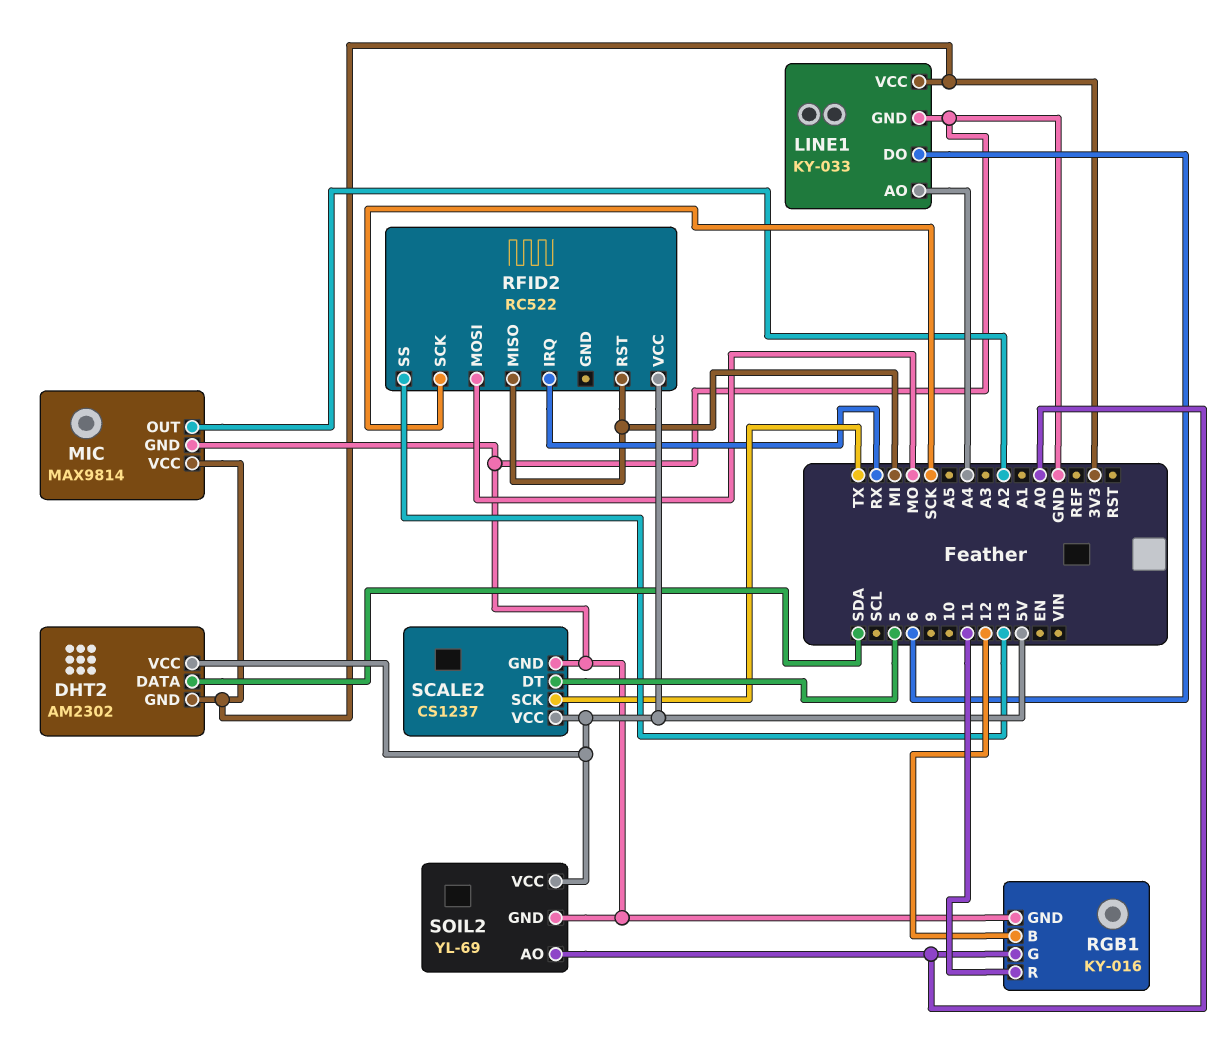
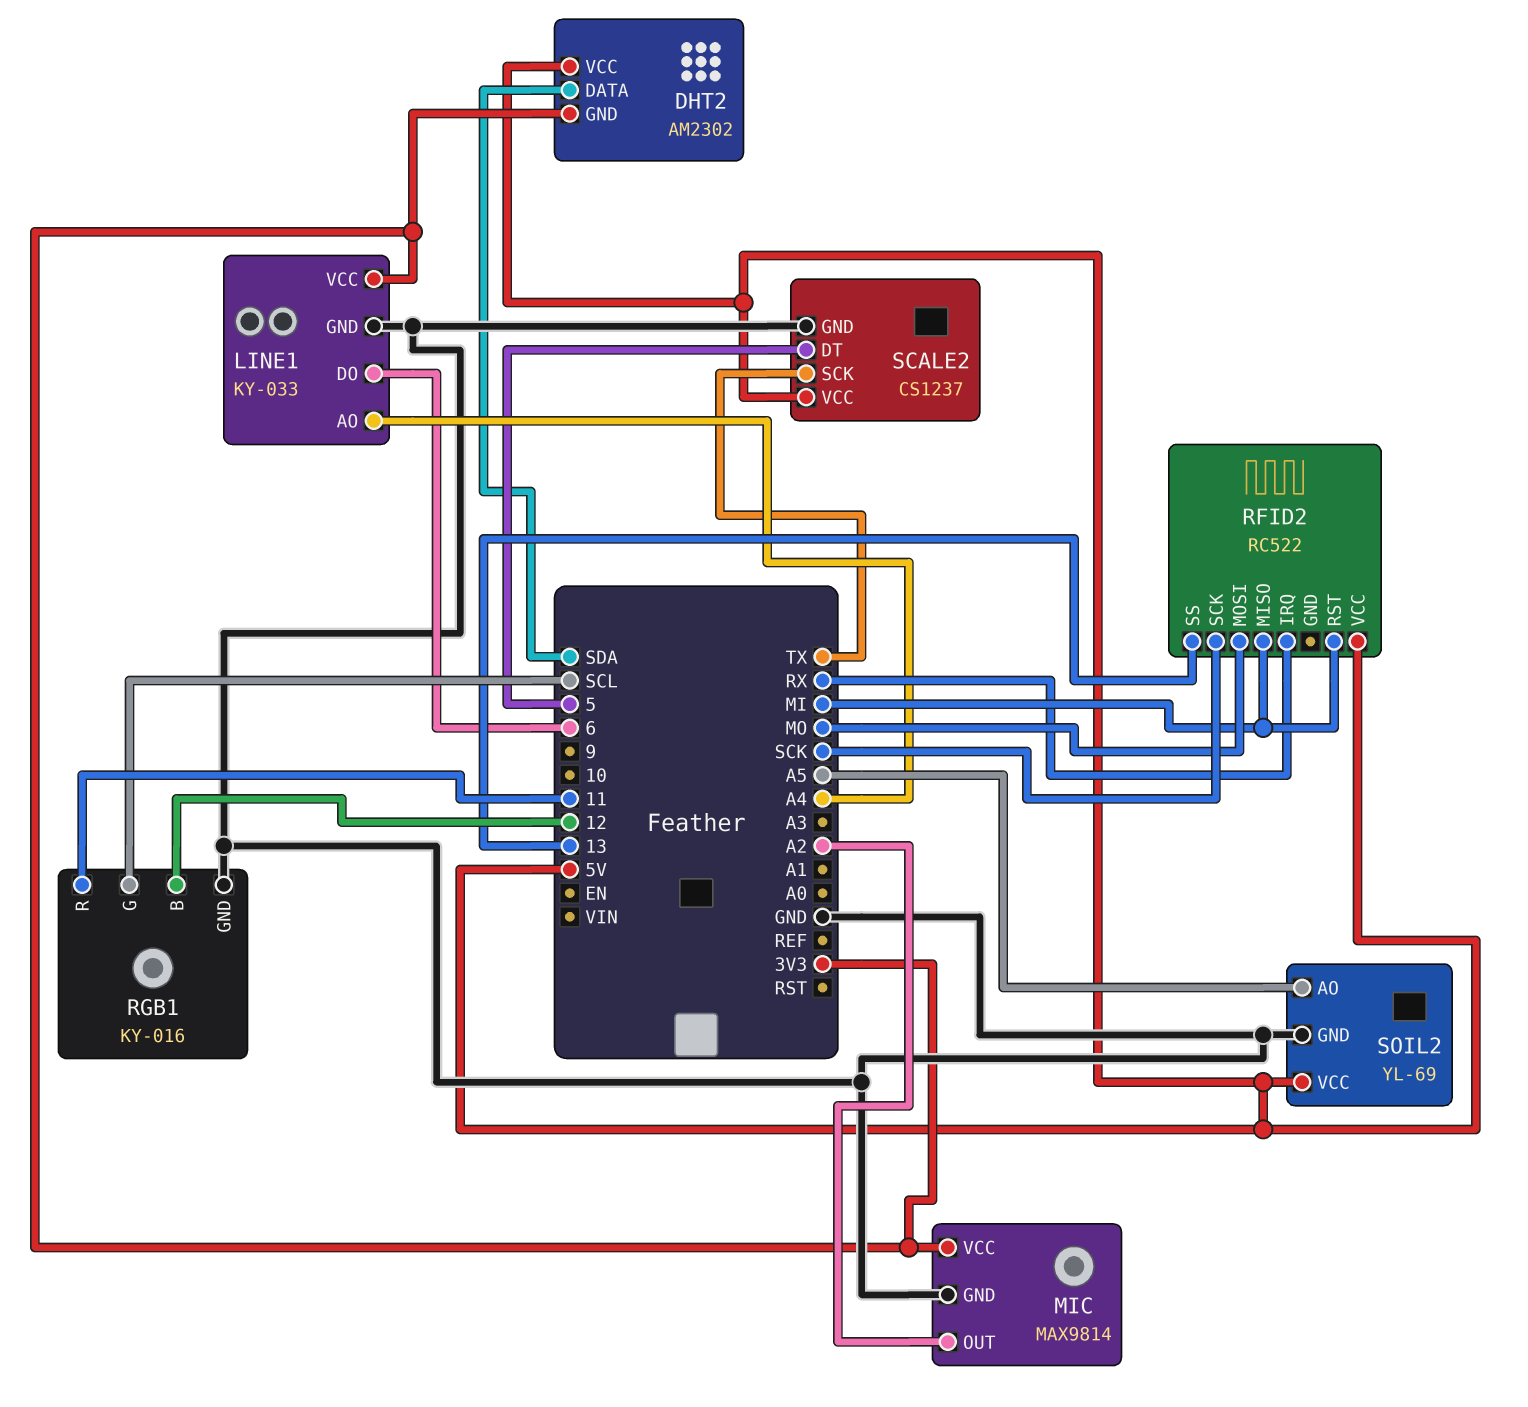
RGB1 pin G: A0 -> SCL
SOIL2 pin AO: A0 -> A5

